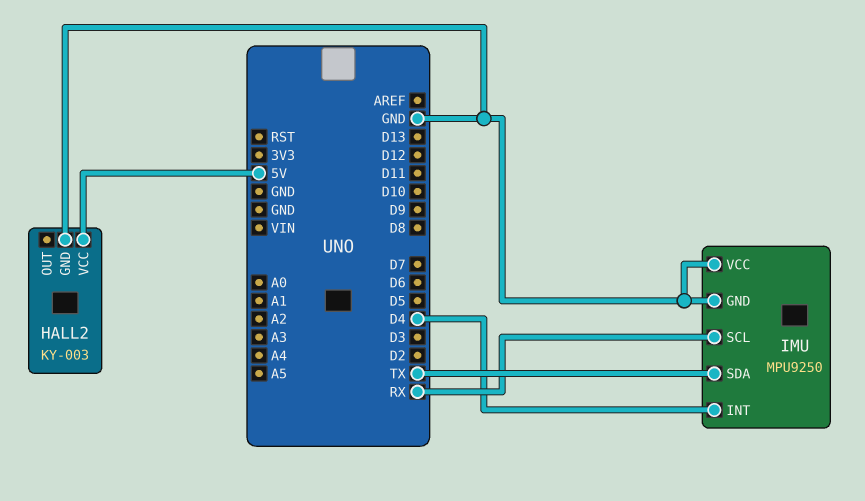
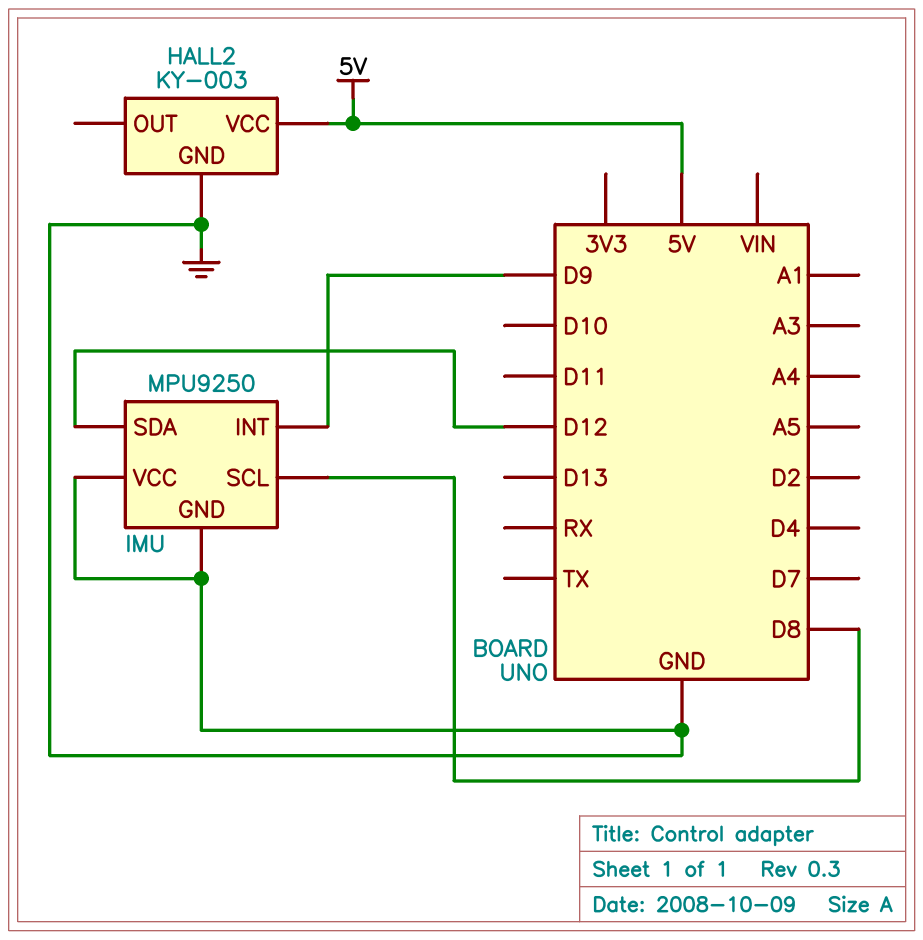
IMU pin INT: D4 -> D9
IMU pin SCL: RX -> D8
IMU pin SDA: TX -> D12

